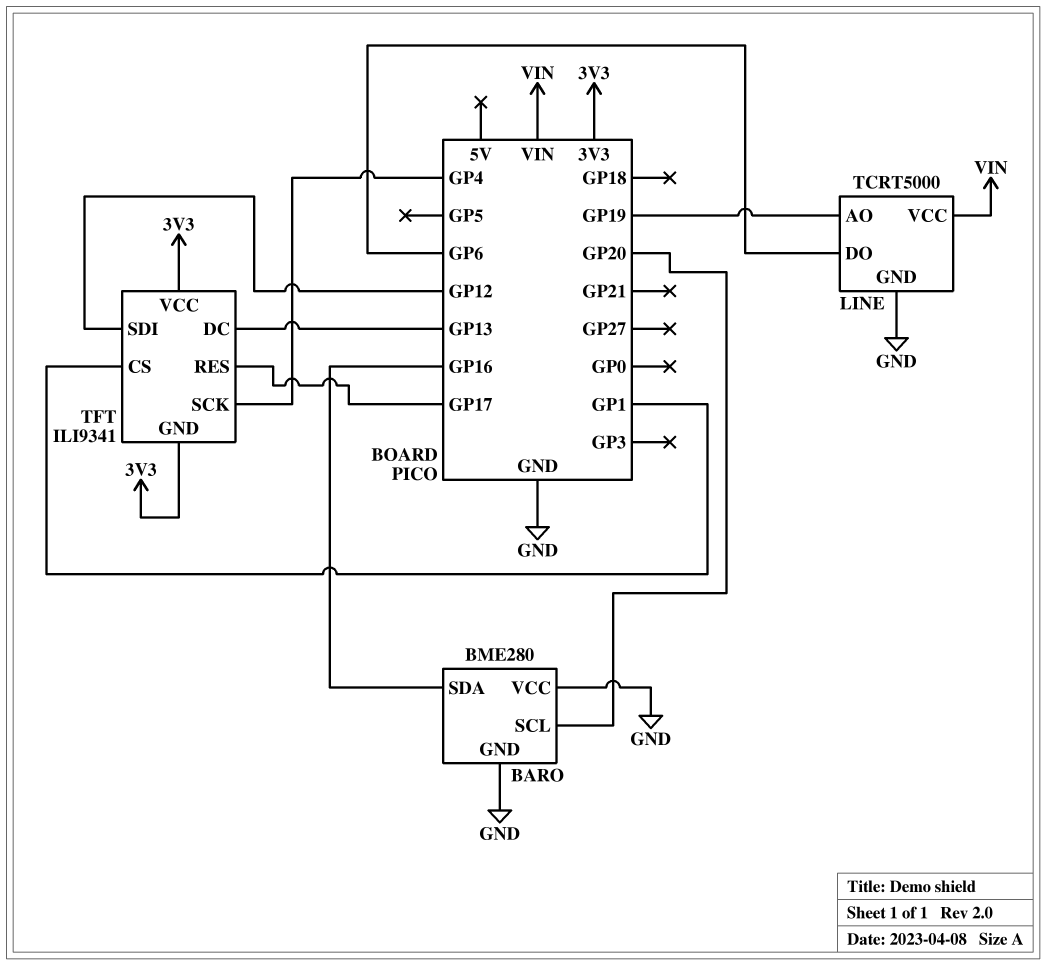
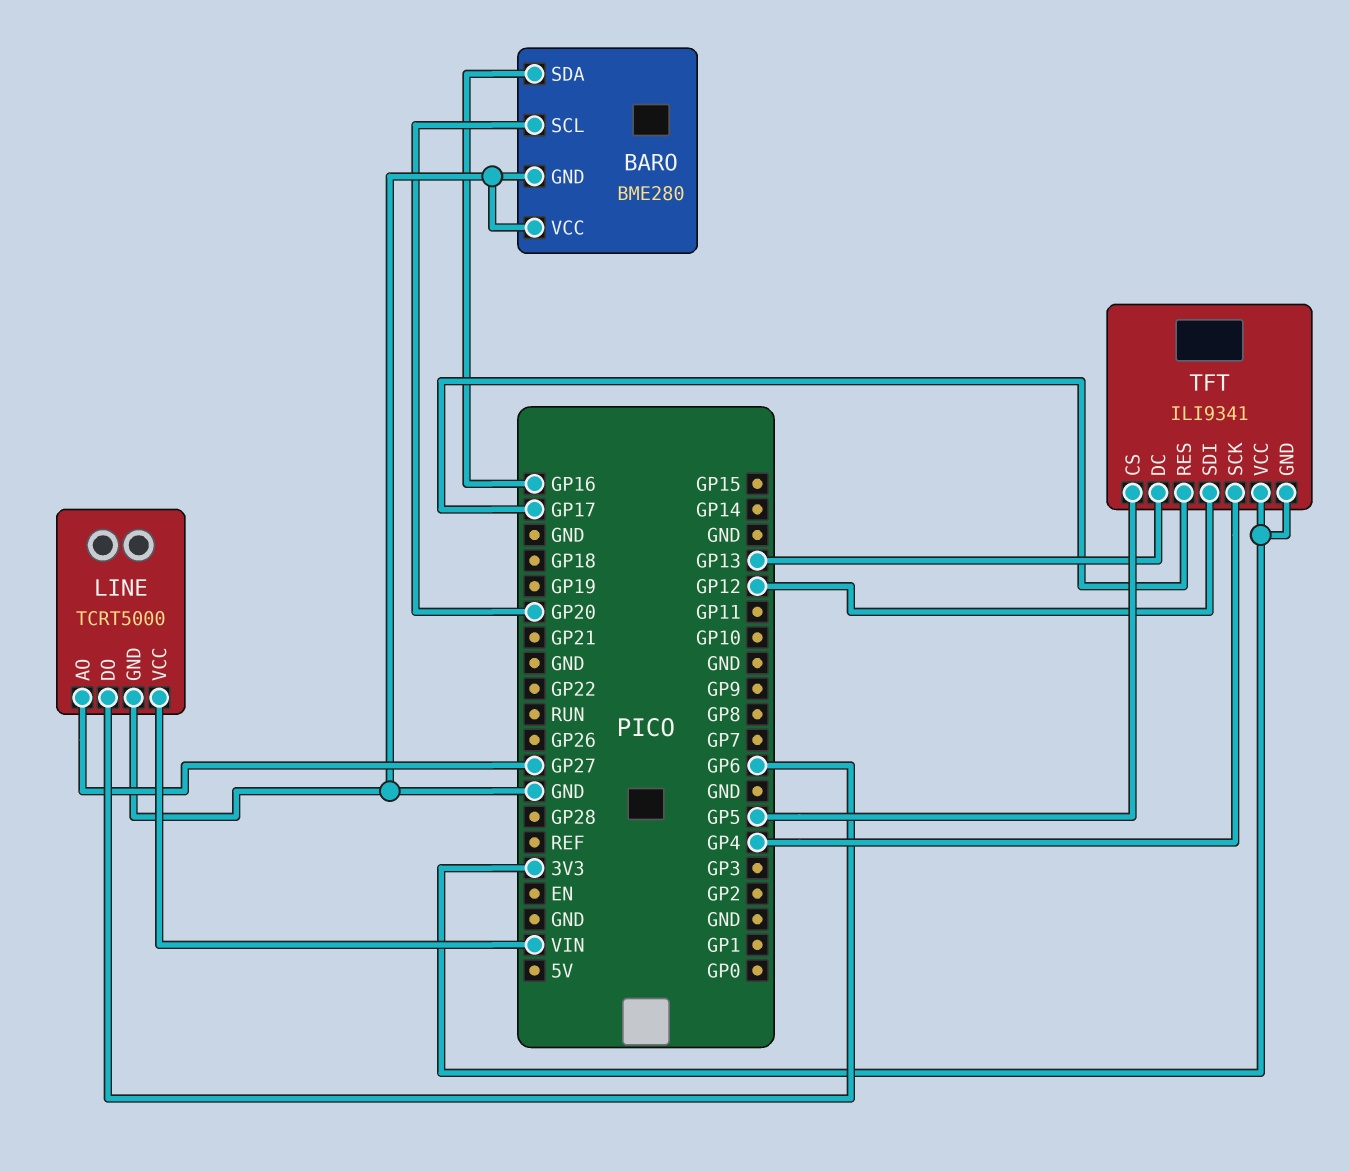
LINE pin AO: GP19 -> GP27
TFT pin CS: GP1 -> GP5

